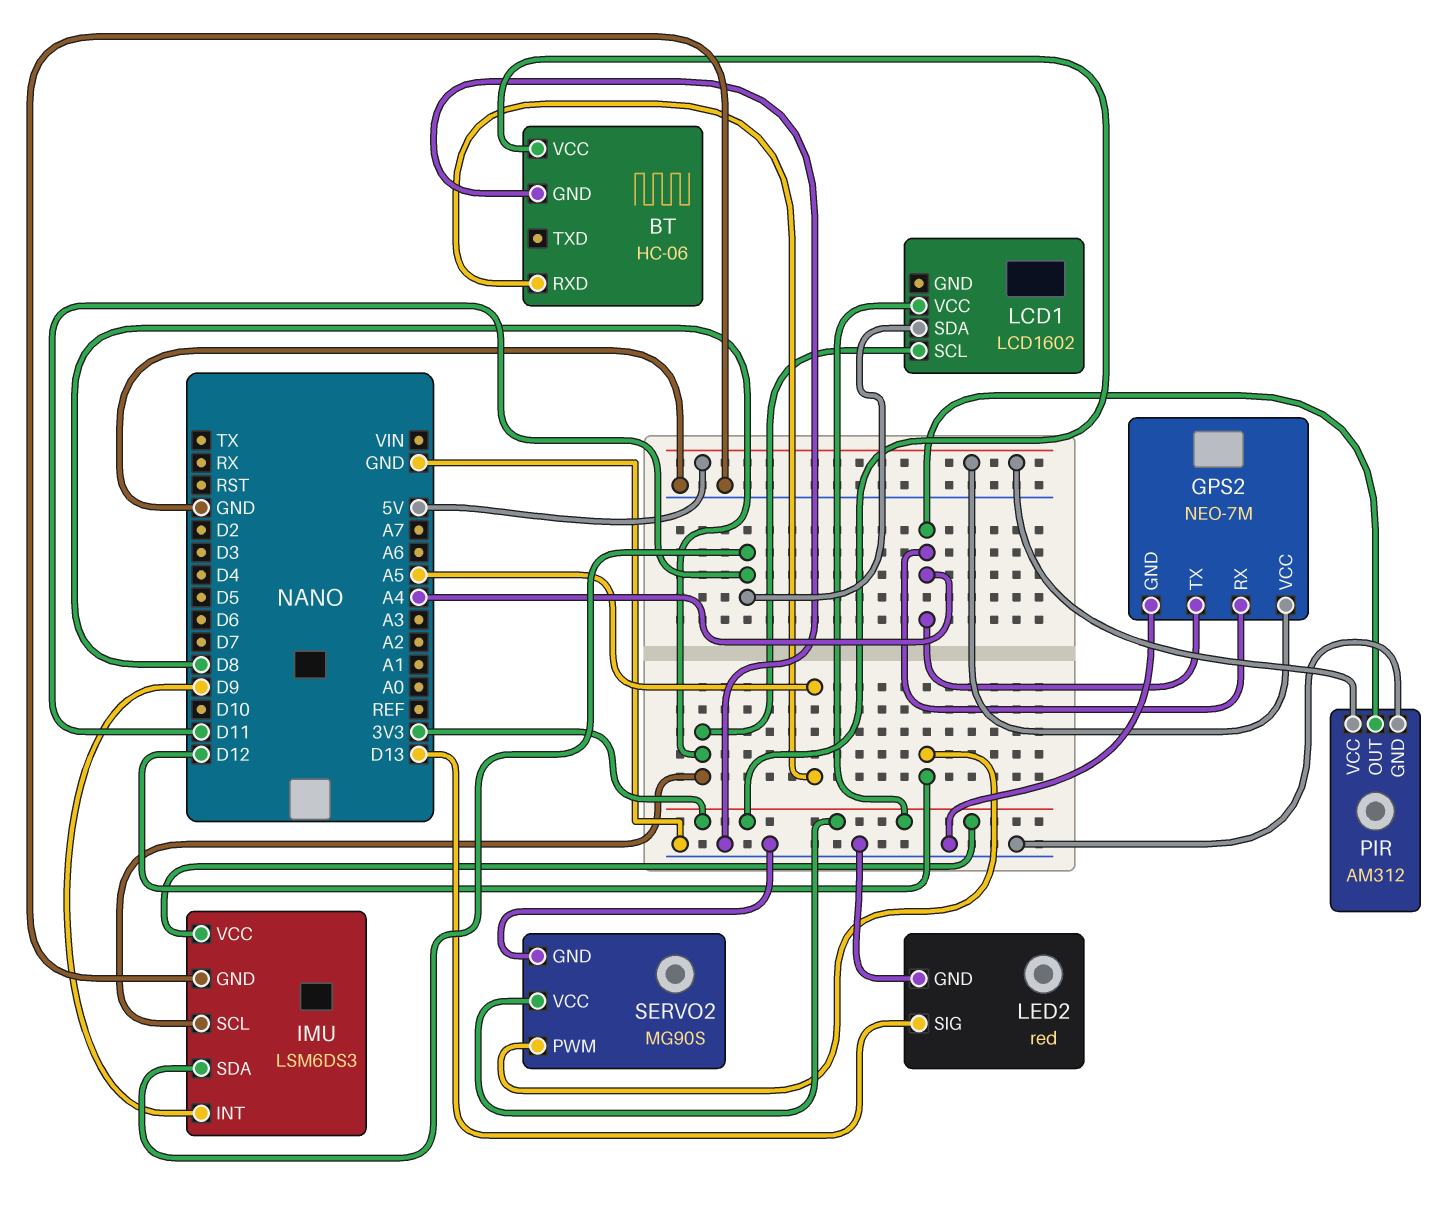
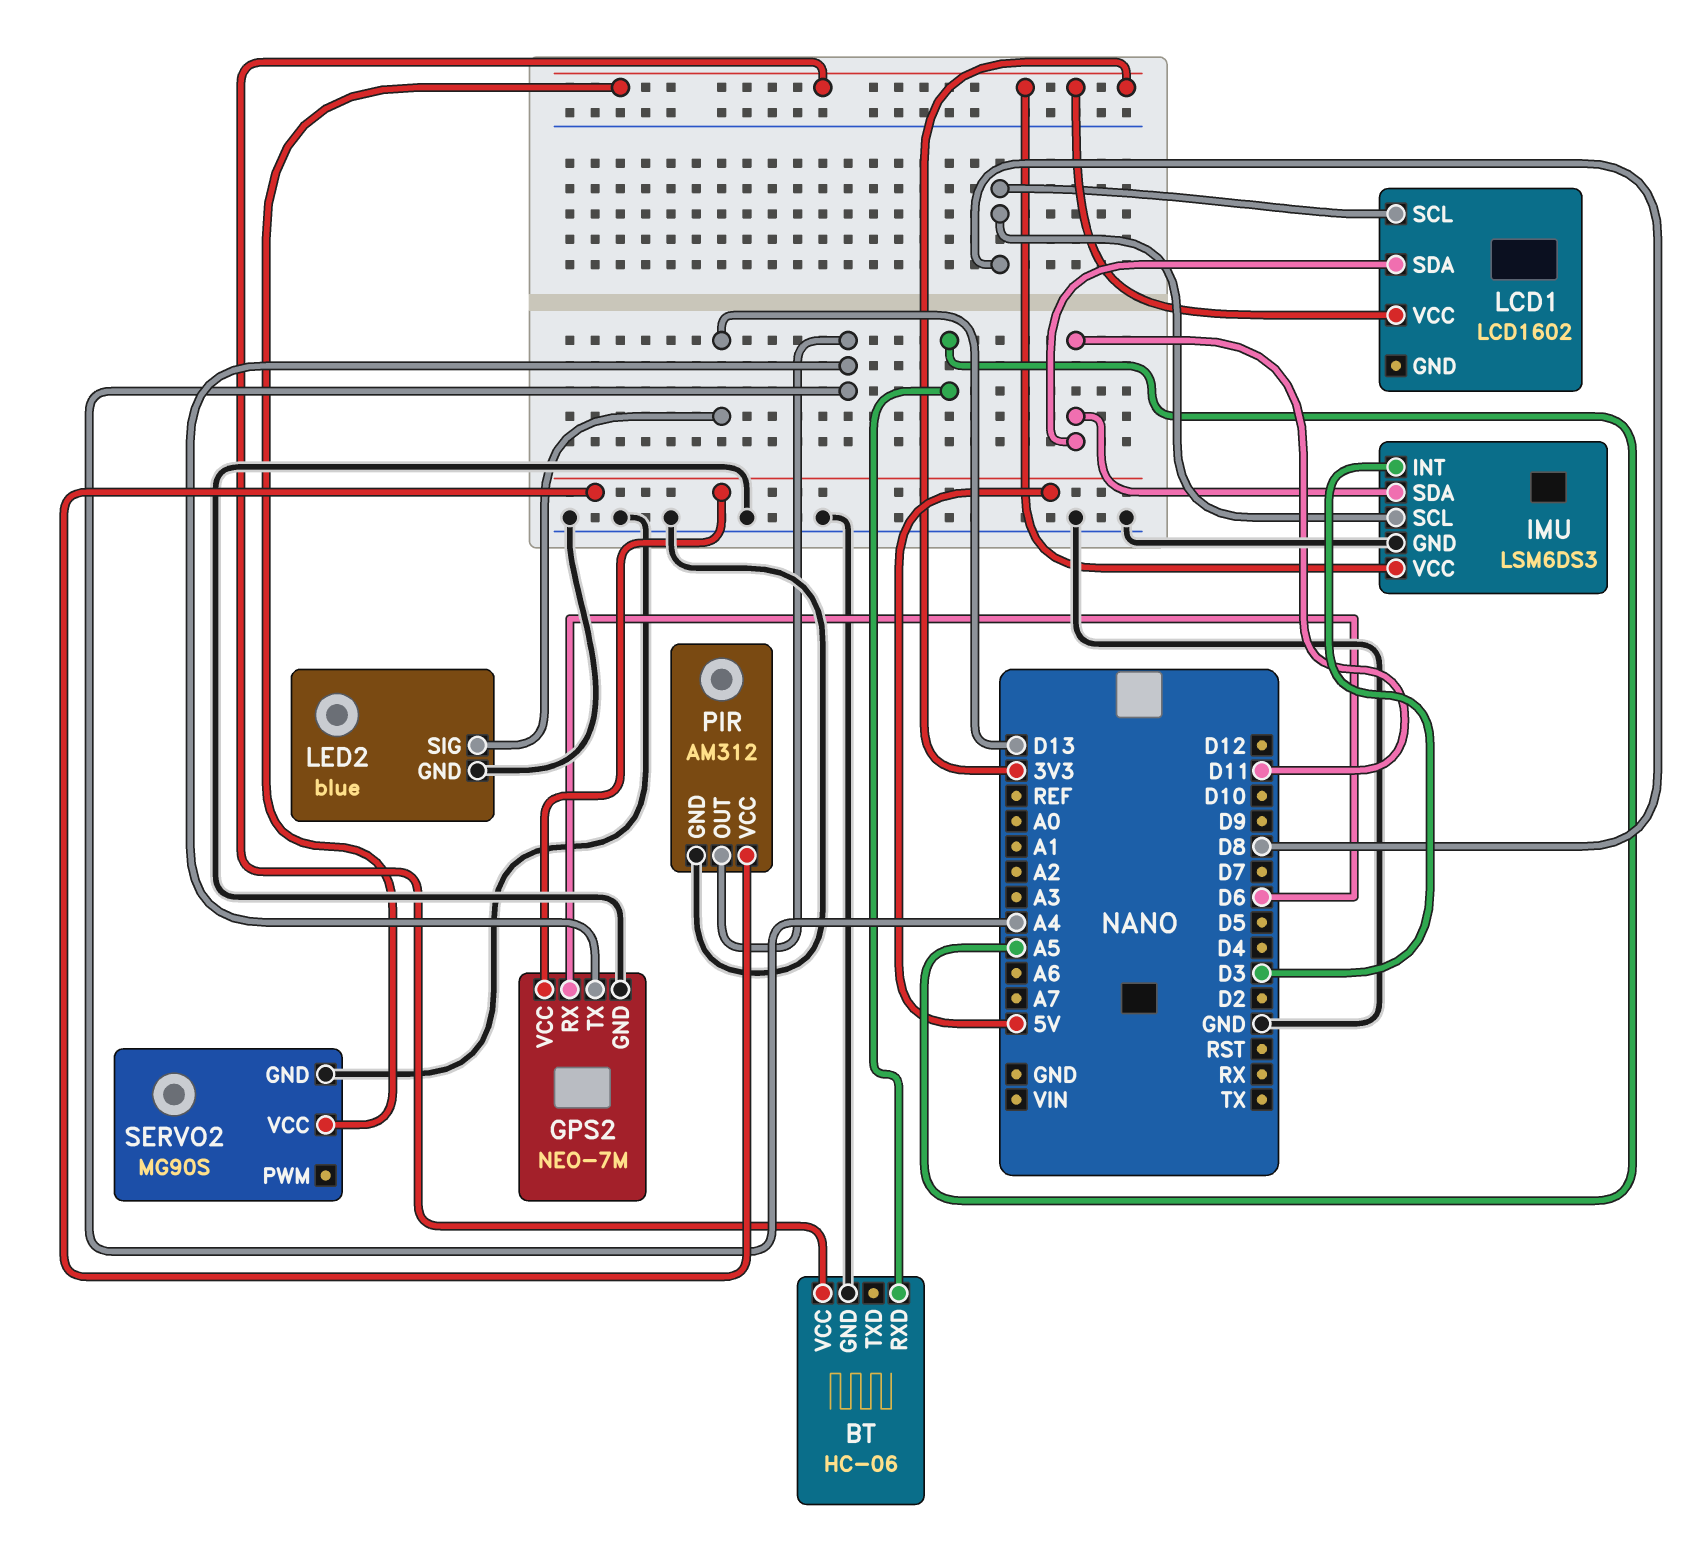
GPS2 pin RX: A4 -> D6
IMU pin INT: D9 -> D3
LED2: red -> blue
SERVO2 pin PWM: D12 -> none

